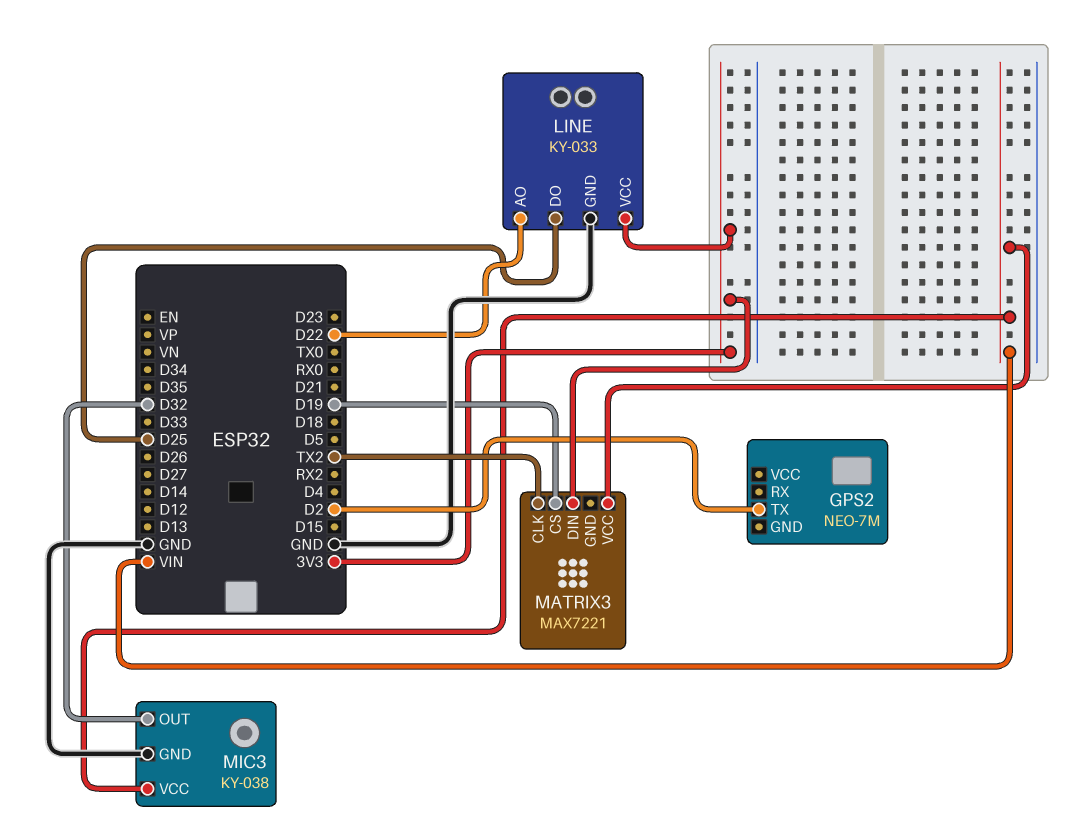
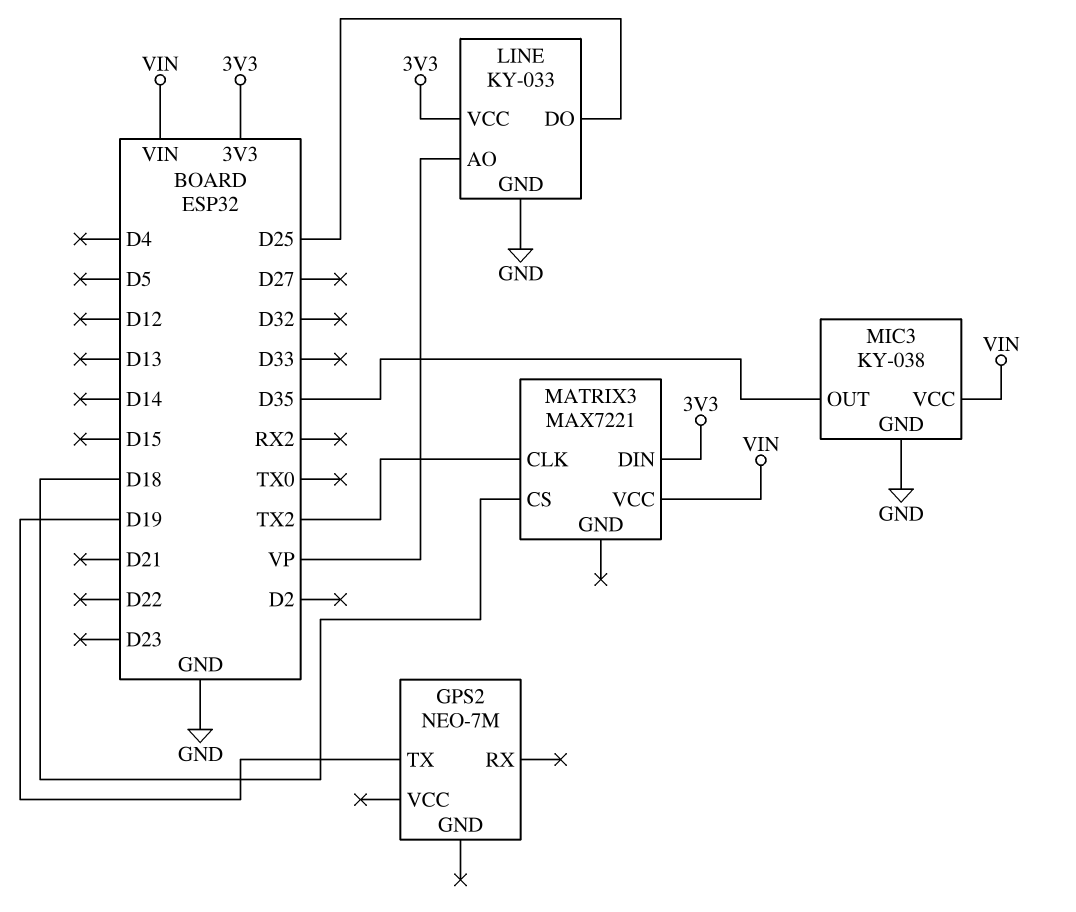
GPS2 pin TX: D2 -> D19
LINE pin AO: D22 -> VP
MATRIX3 pin CS: D19 -> D18
MIC3 pin OUT: D32 -> D35

